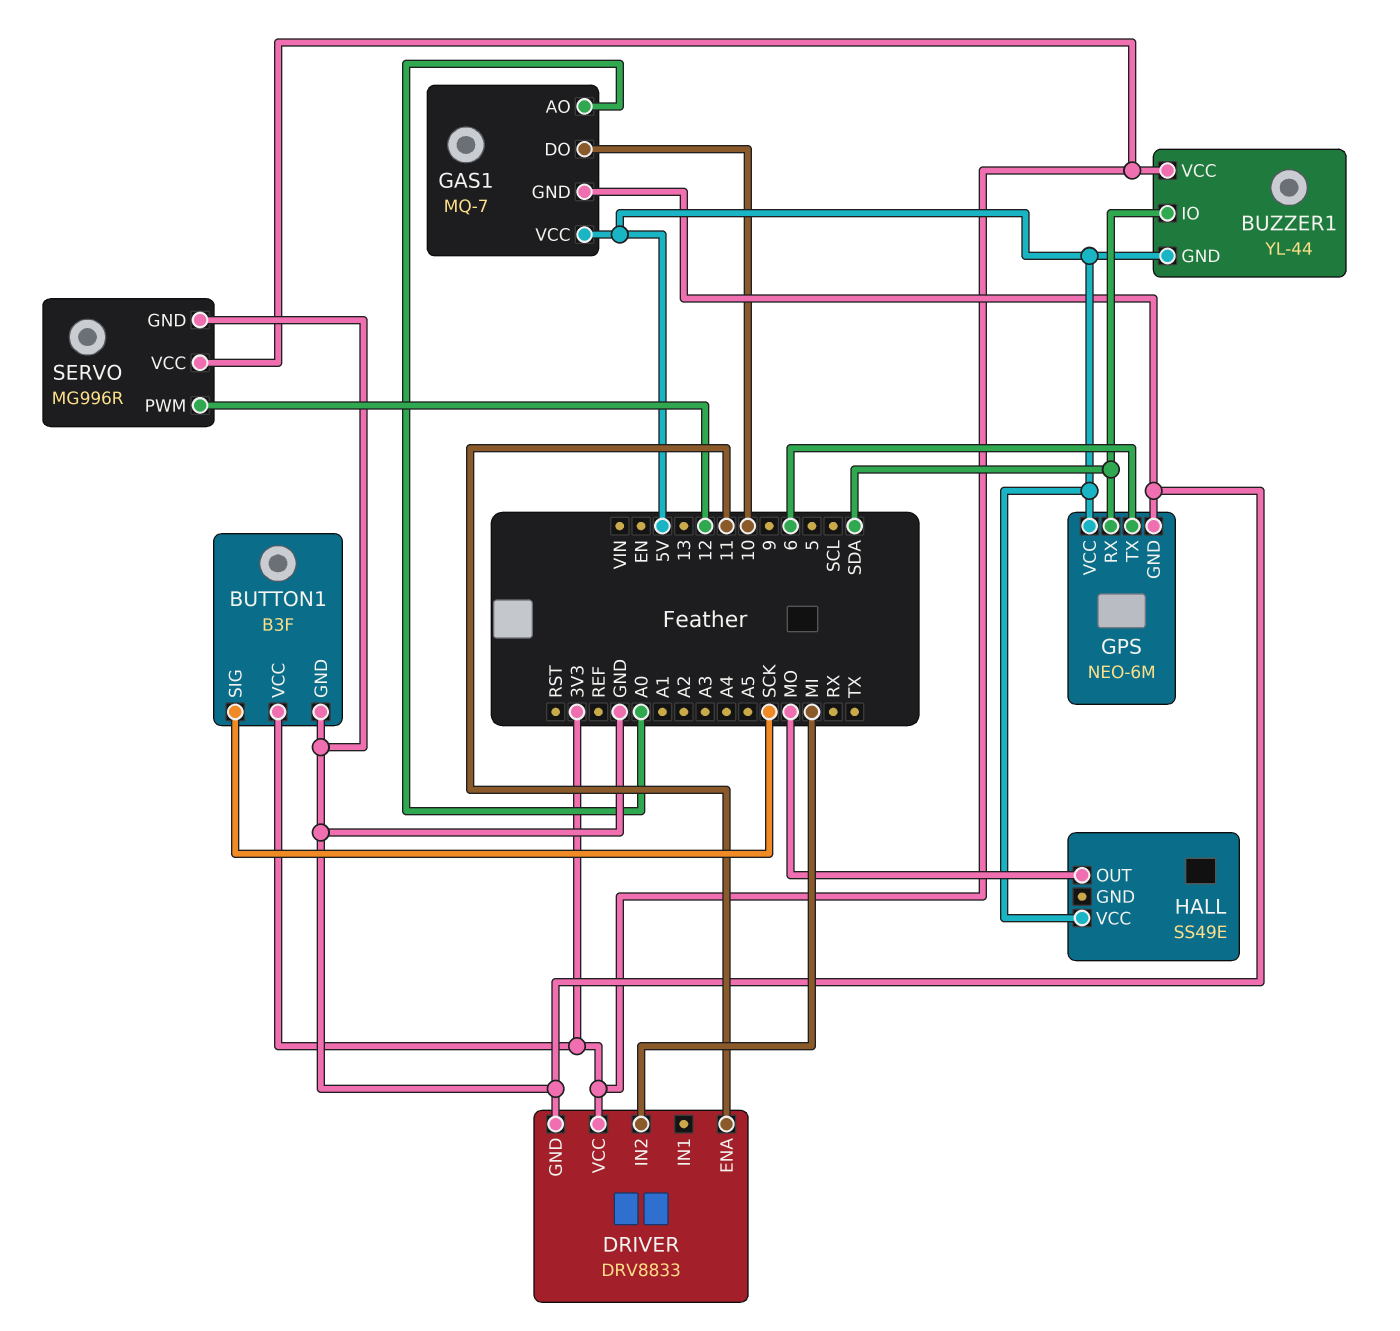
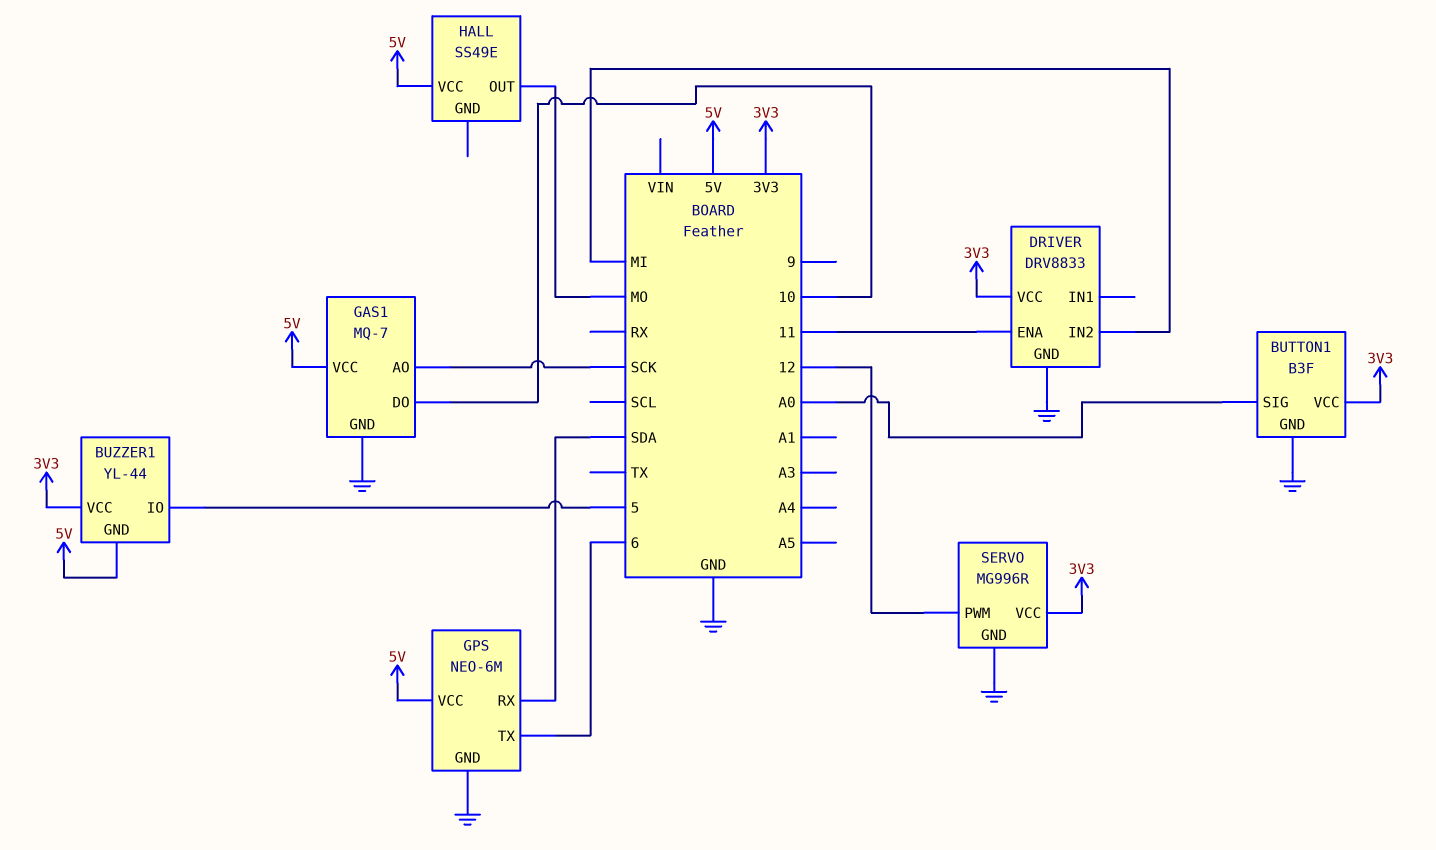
BUTTON1 pin SIG: SCK -> A0
BUZZER1 pin IO: SDA -> 5
GAS1 pin AO: A0 -> SCK

